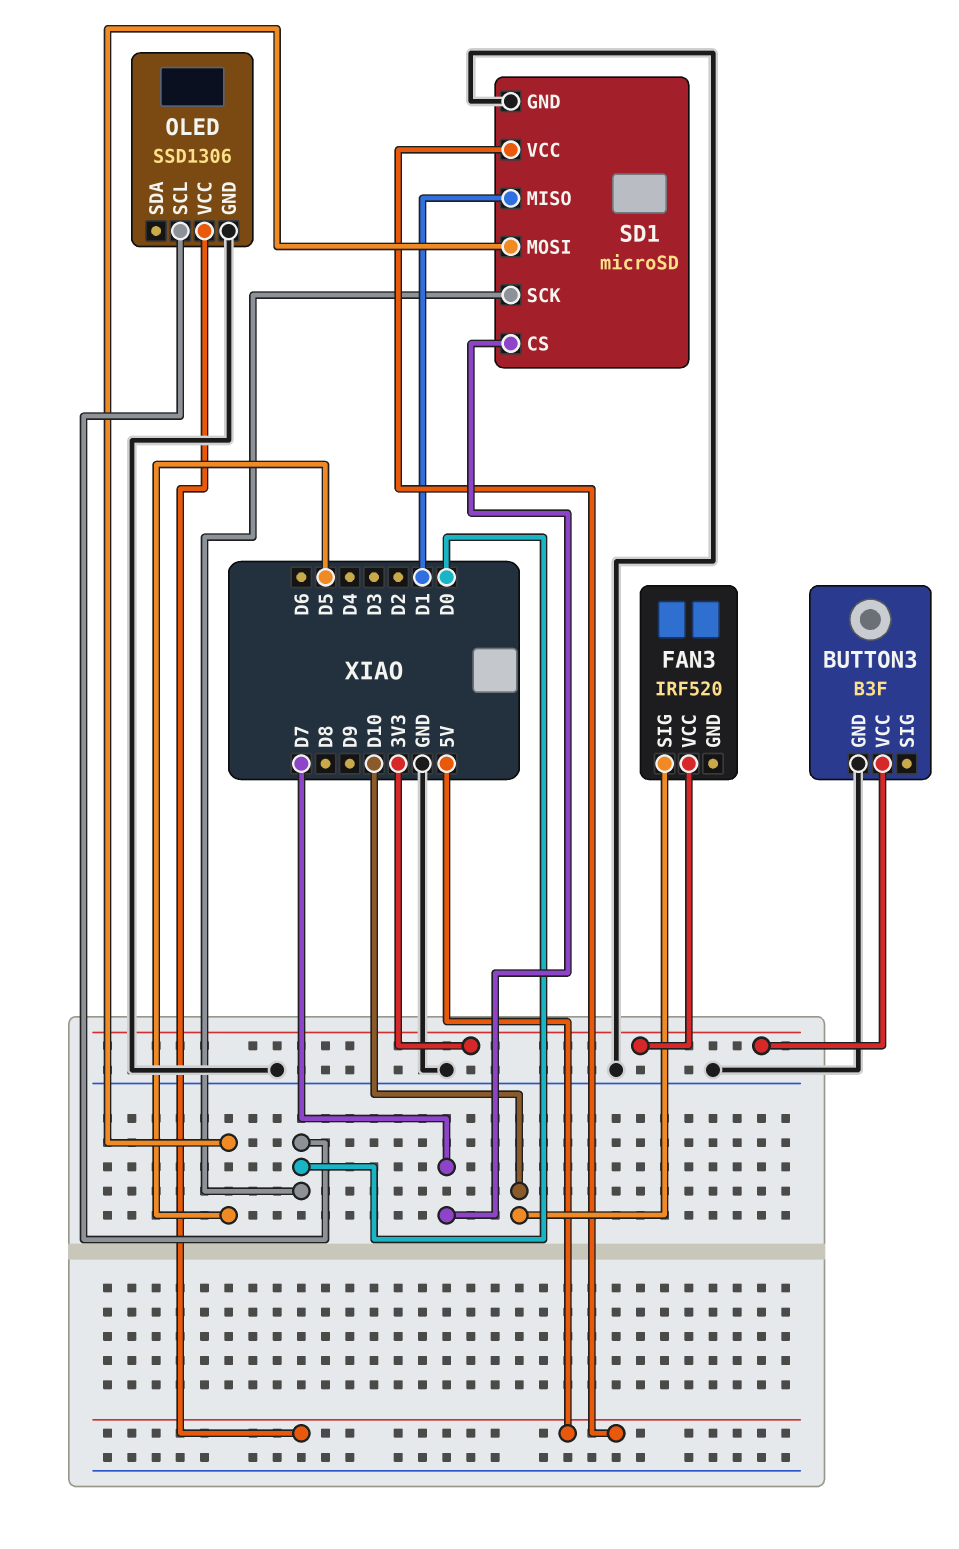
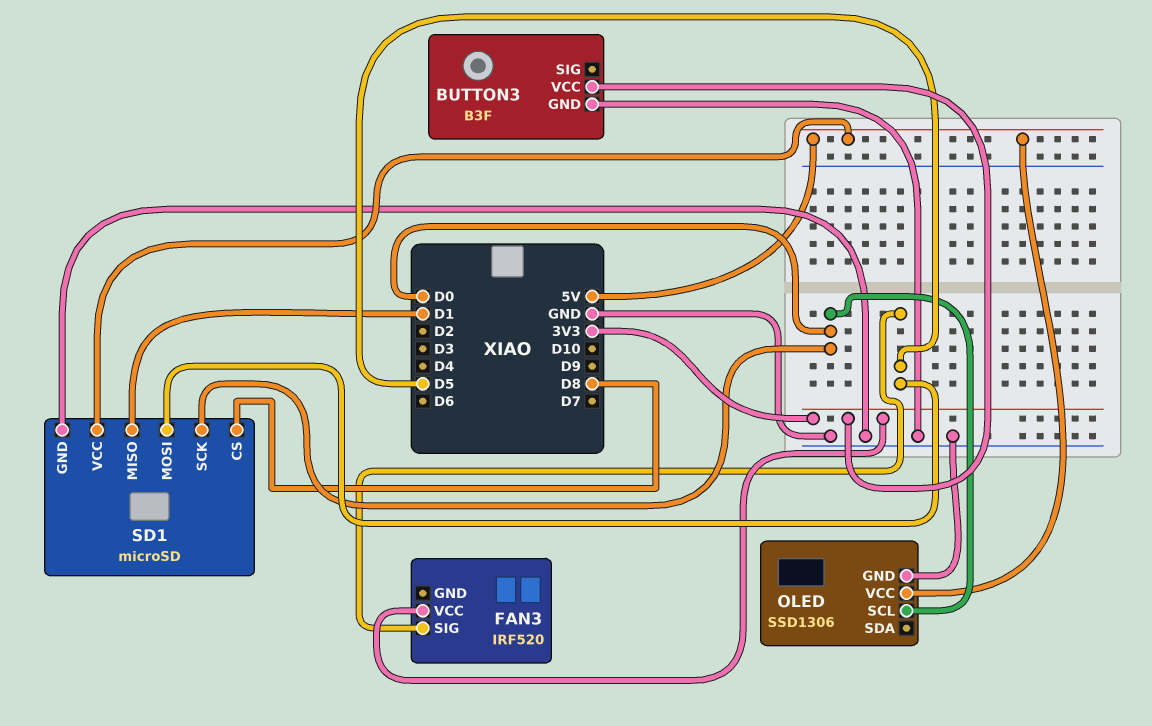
FAN3 pin SIG: D10 -> D5
SD1 pin CS: D7 -> D8

